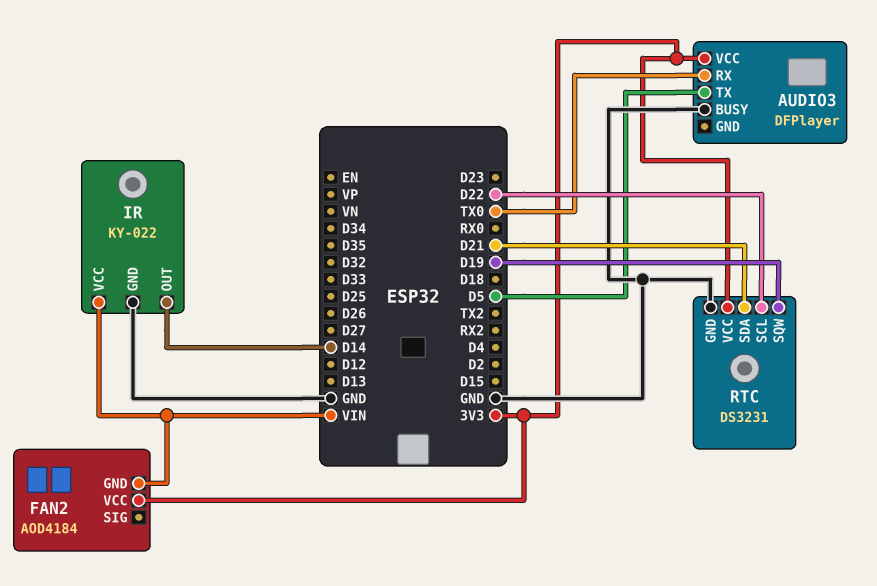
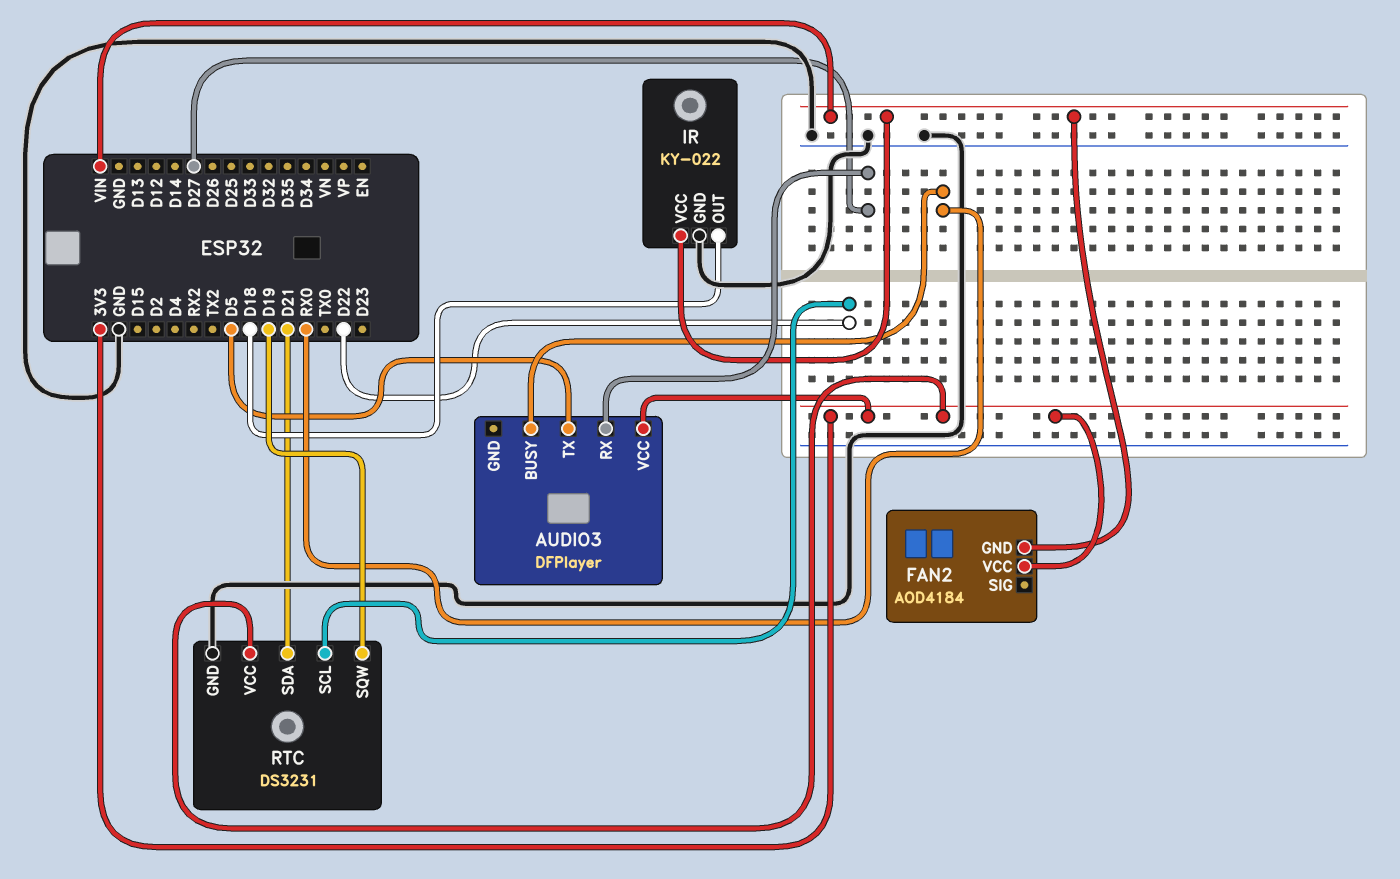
AUDIO3 pin BUSY: GND -> RX0
AUDIO3 pin RX: TX0 -> D27
IR pin OUT: D14 -> D18

